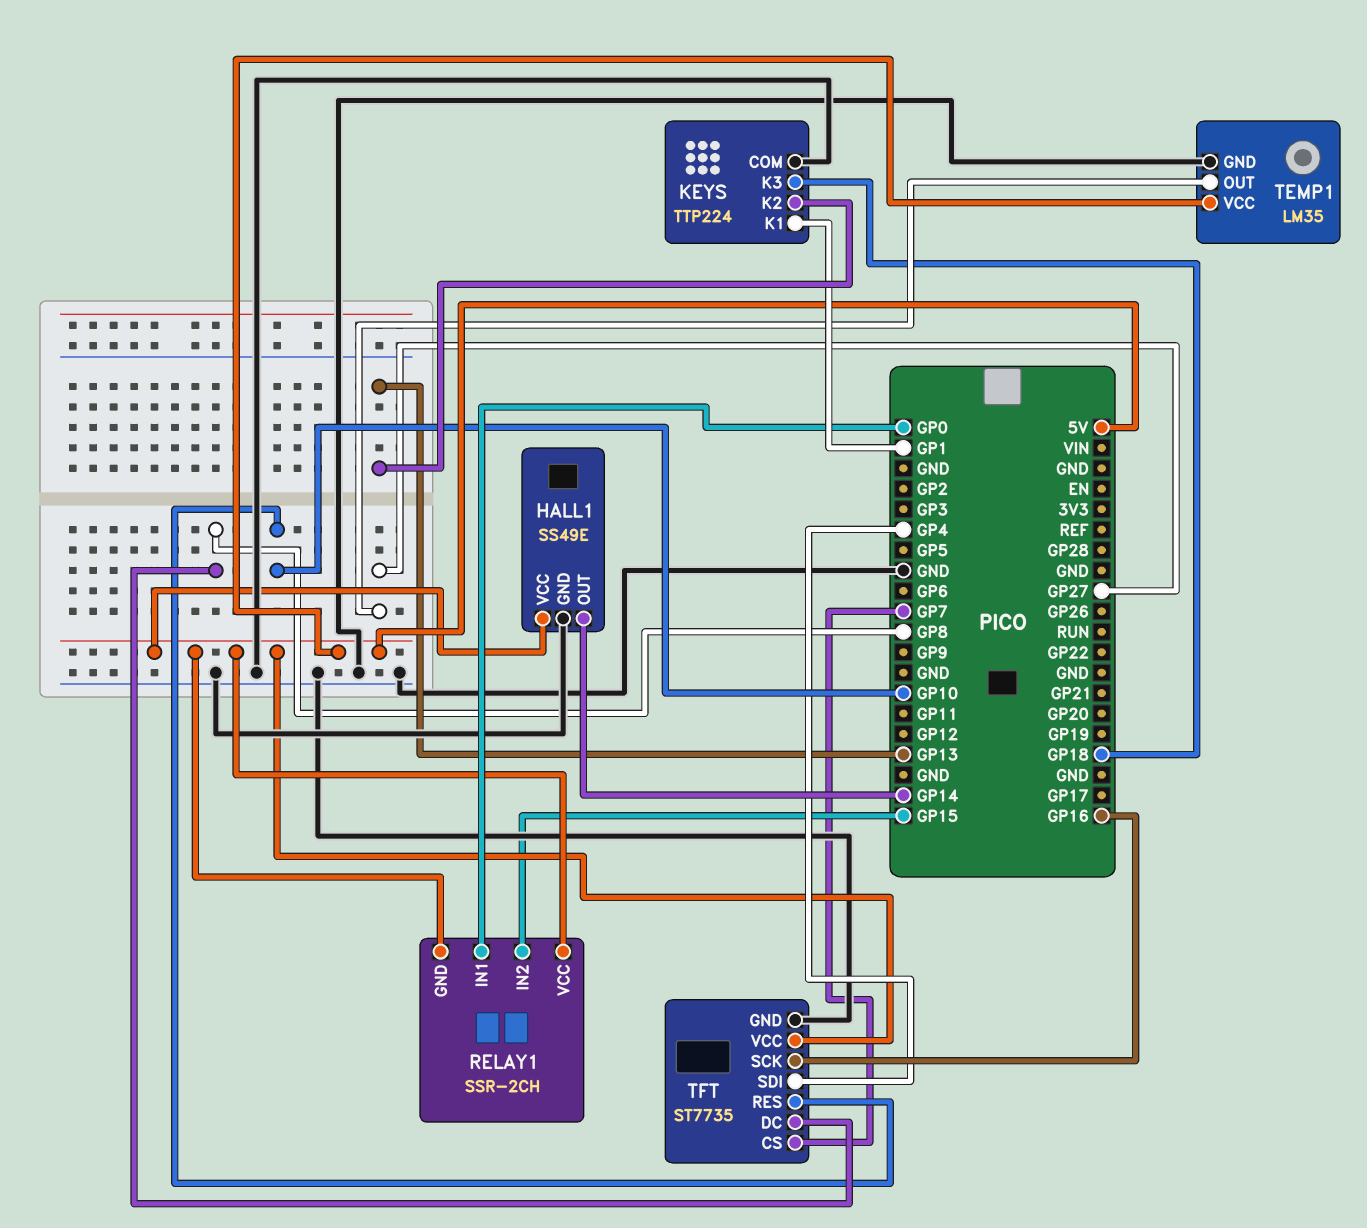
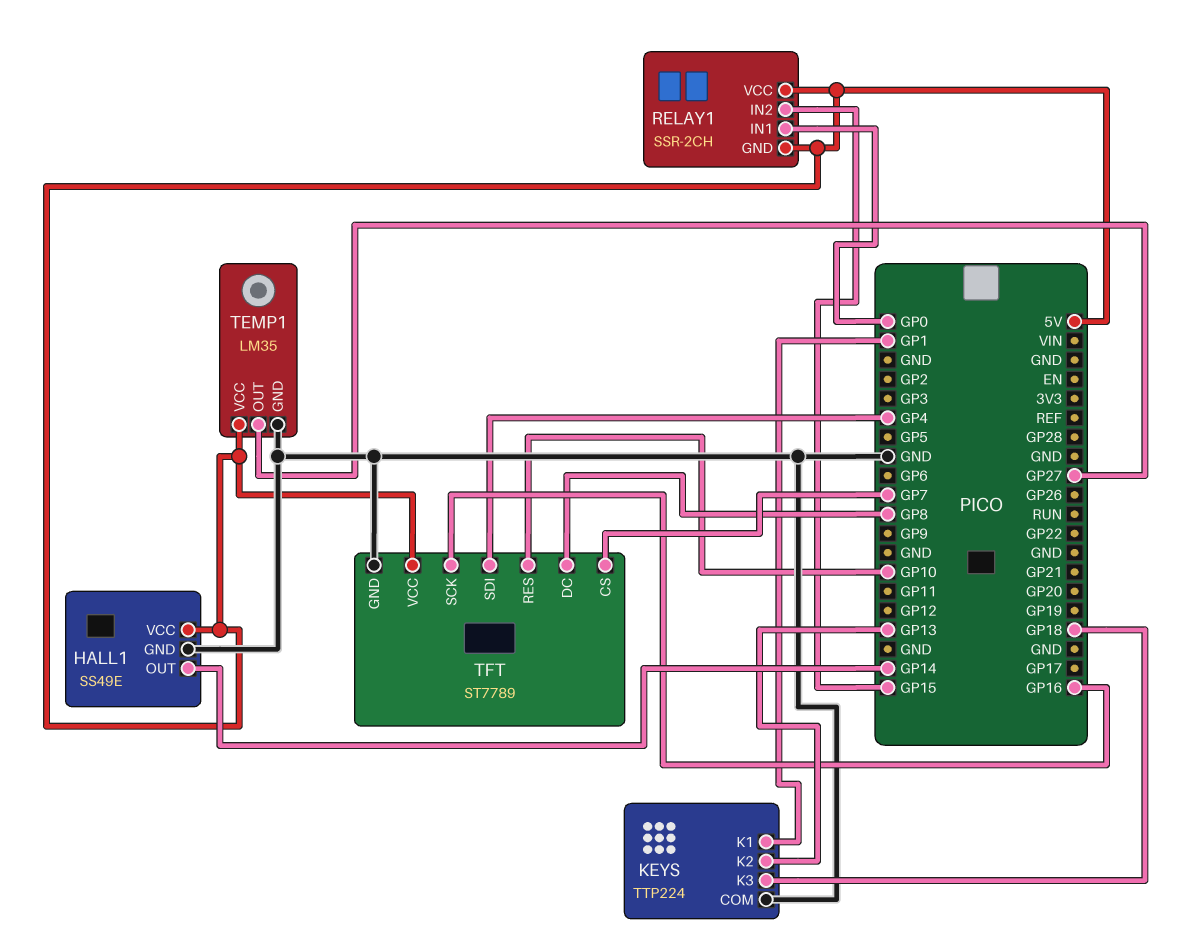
TFT: ST7735 -> ST7789

